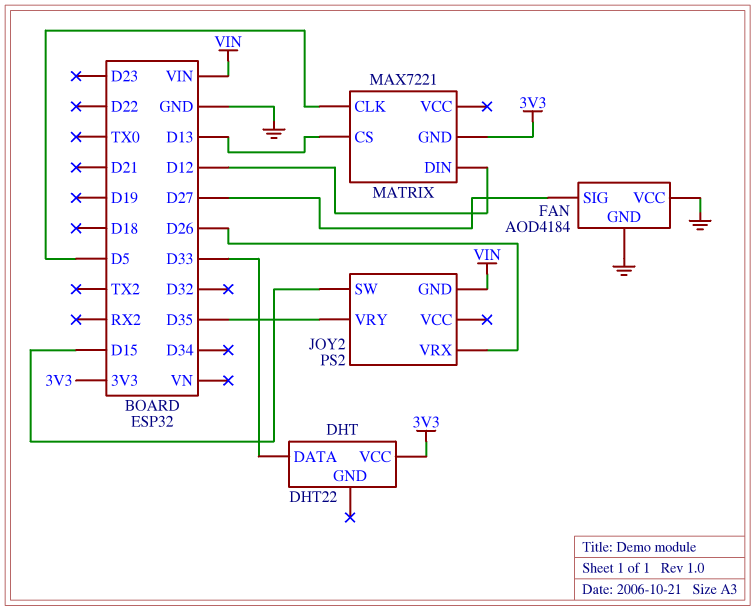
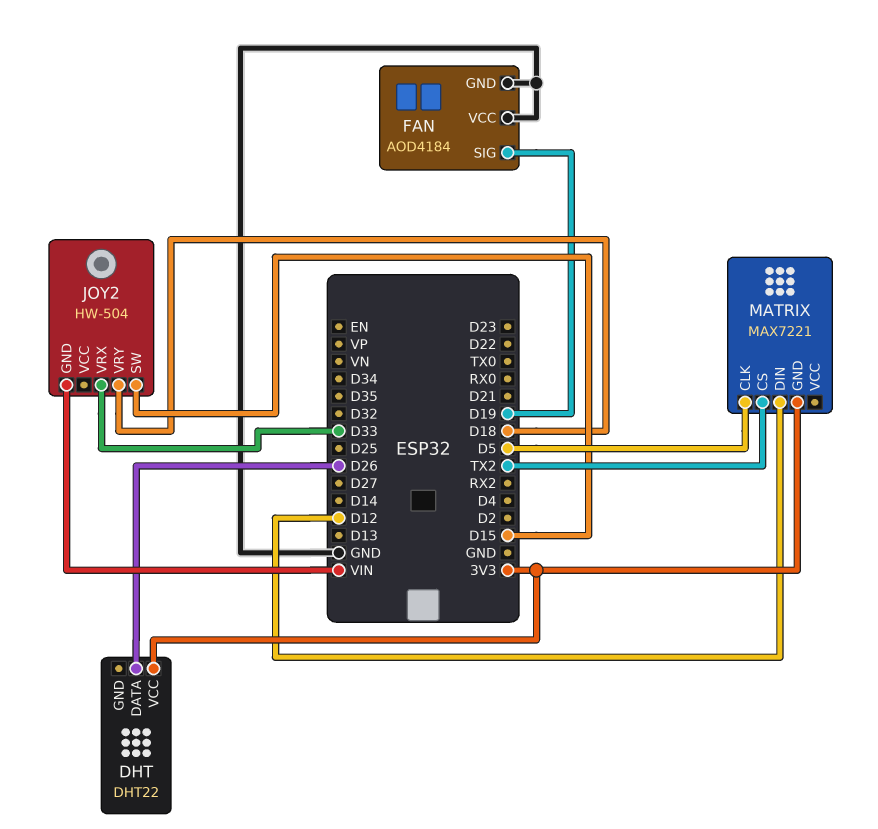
DHT pin DATA: D33 -> D26
FAN pin SIG: D27 -> D19
JOY2: PS2 -> HW-504
JOY2 pin VRX: D26 -> D33
JOY2 pin VRY: D35 -> D18
MATRIX pin CS: D13 -> TX2

